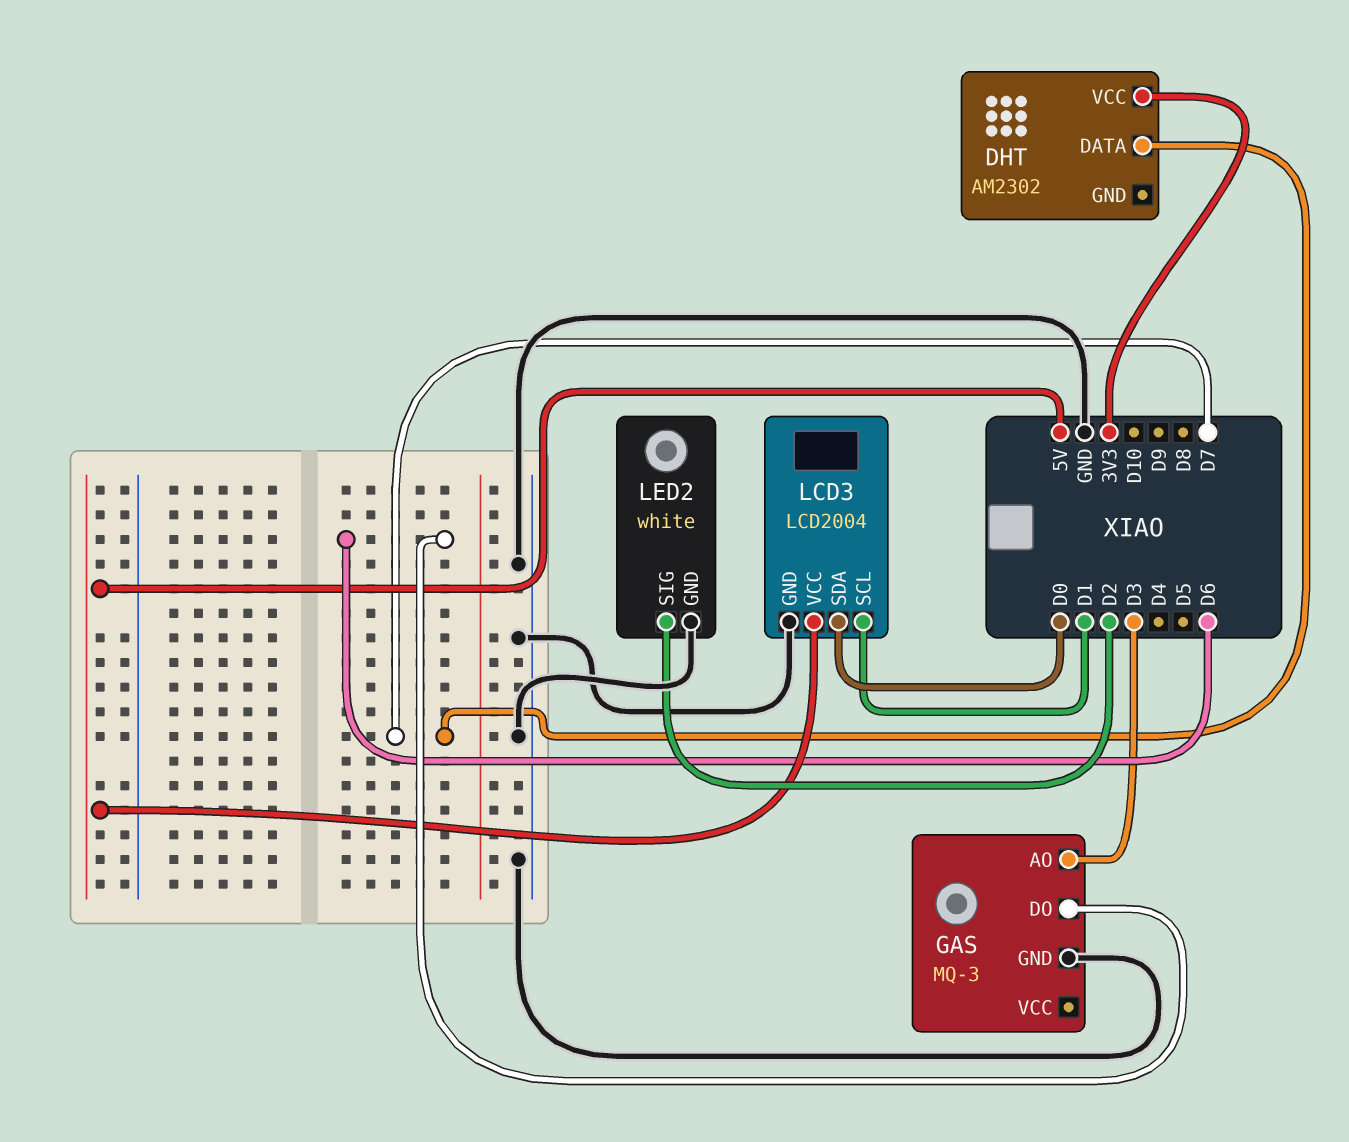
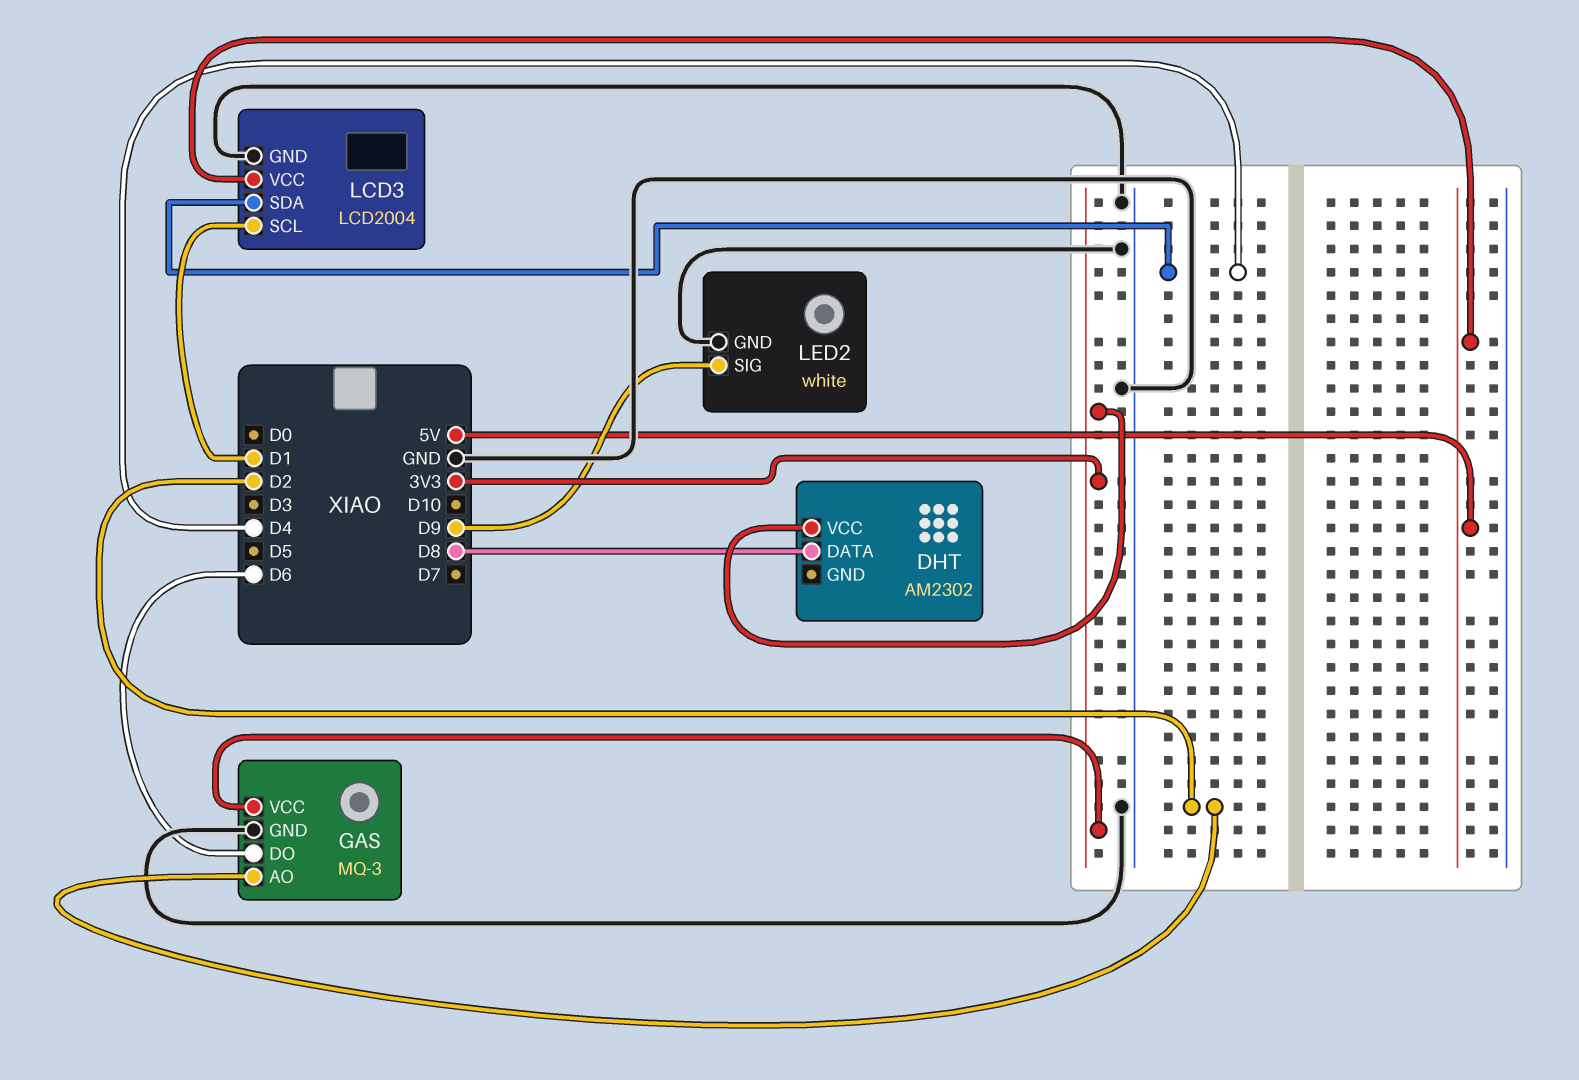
DHT pin DATA: D7 -> D8
GAS pin AO: D3 -> D2
GAS pin VCC: none -> 3V3
LCD3 pin SDA: D0 -> D4
LED2 pin SIG: D2 -> D9

